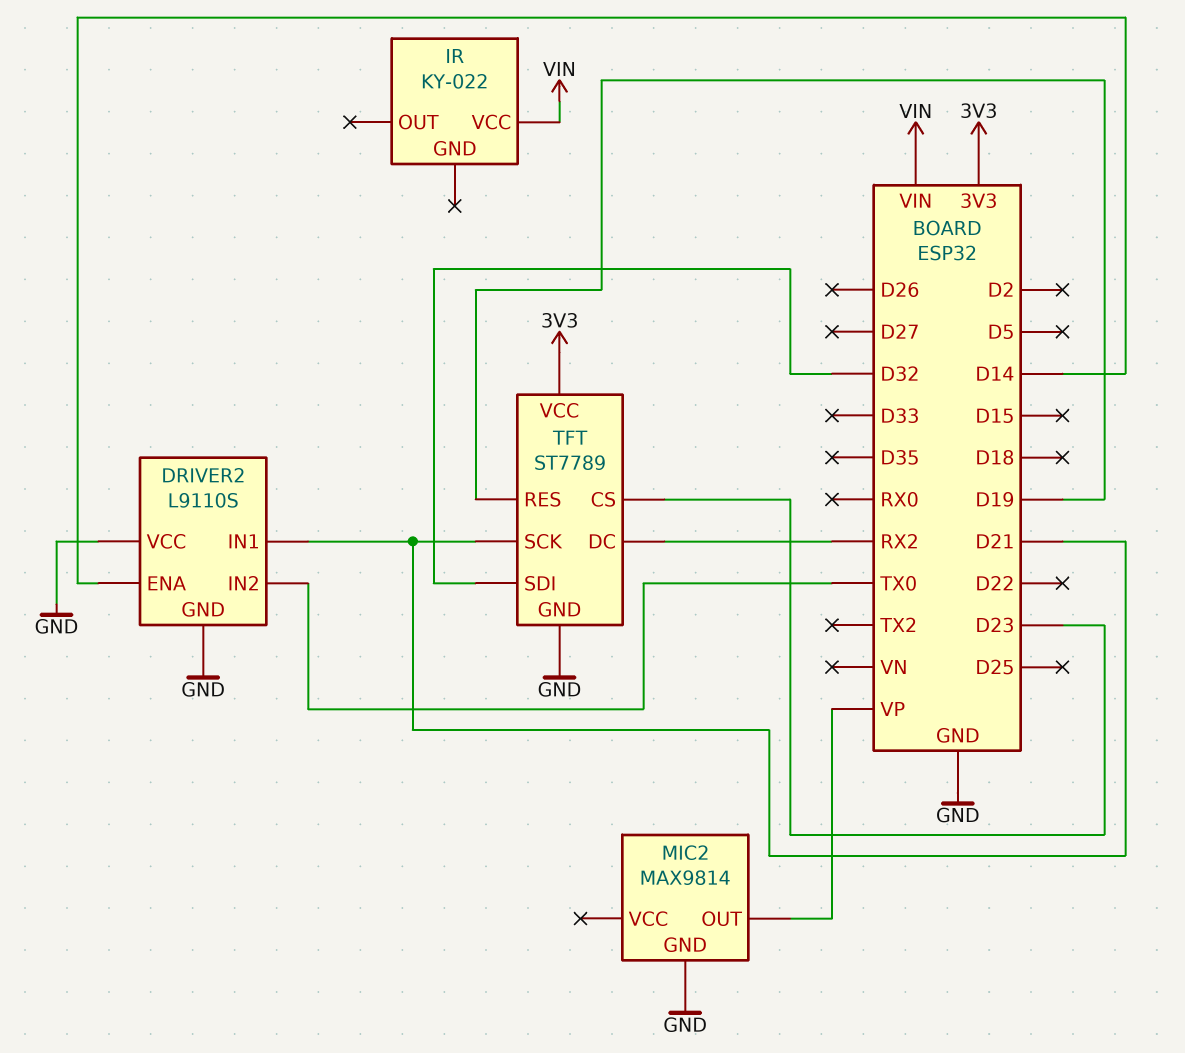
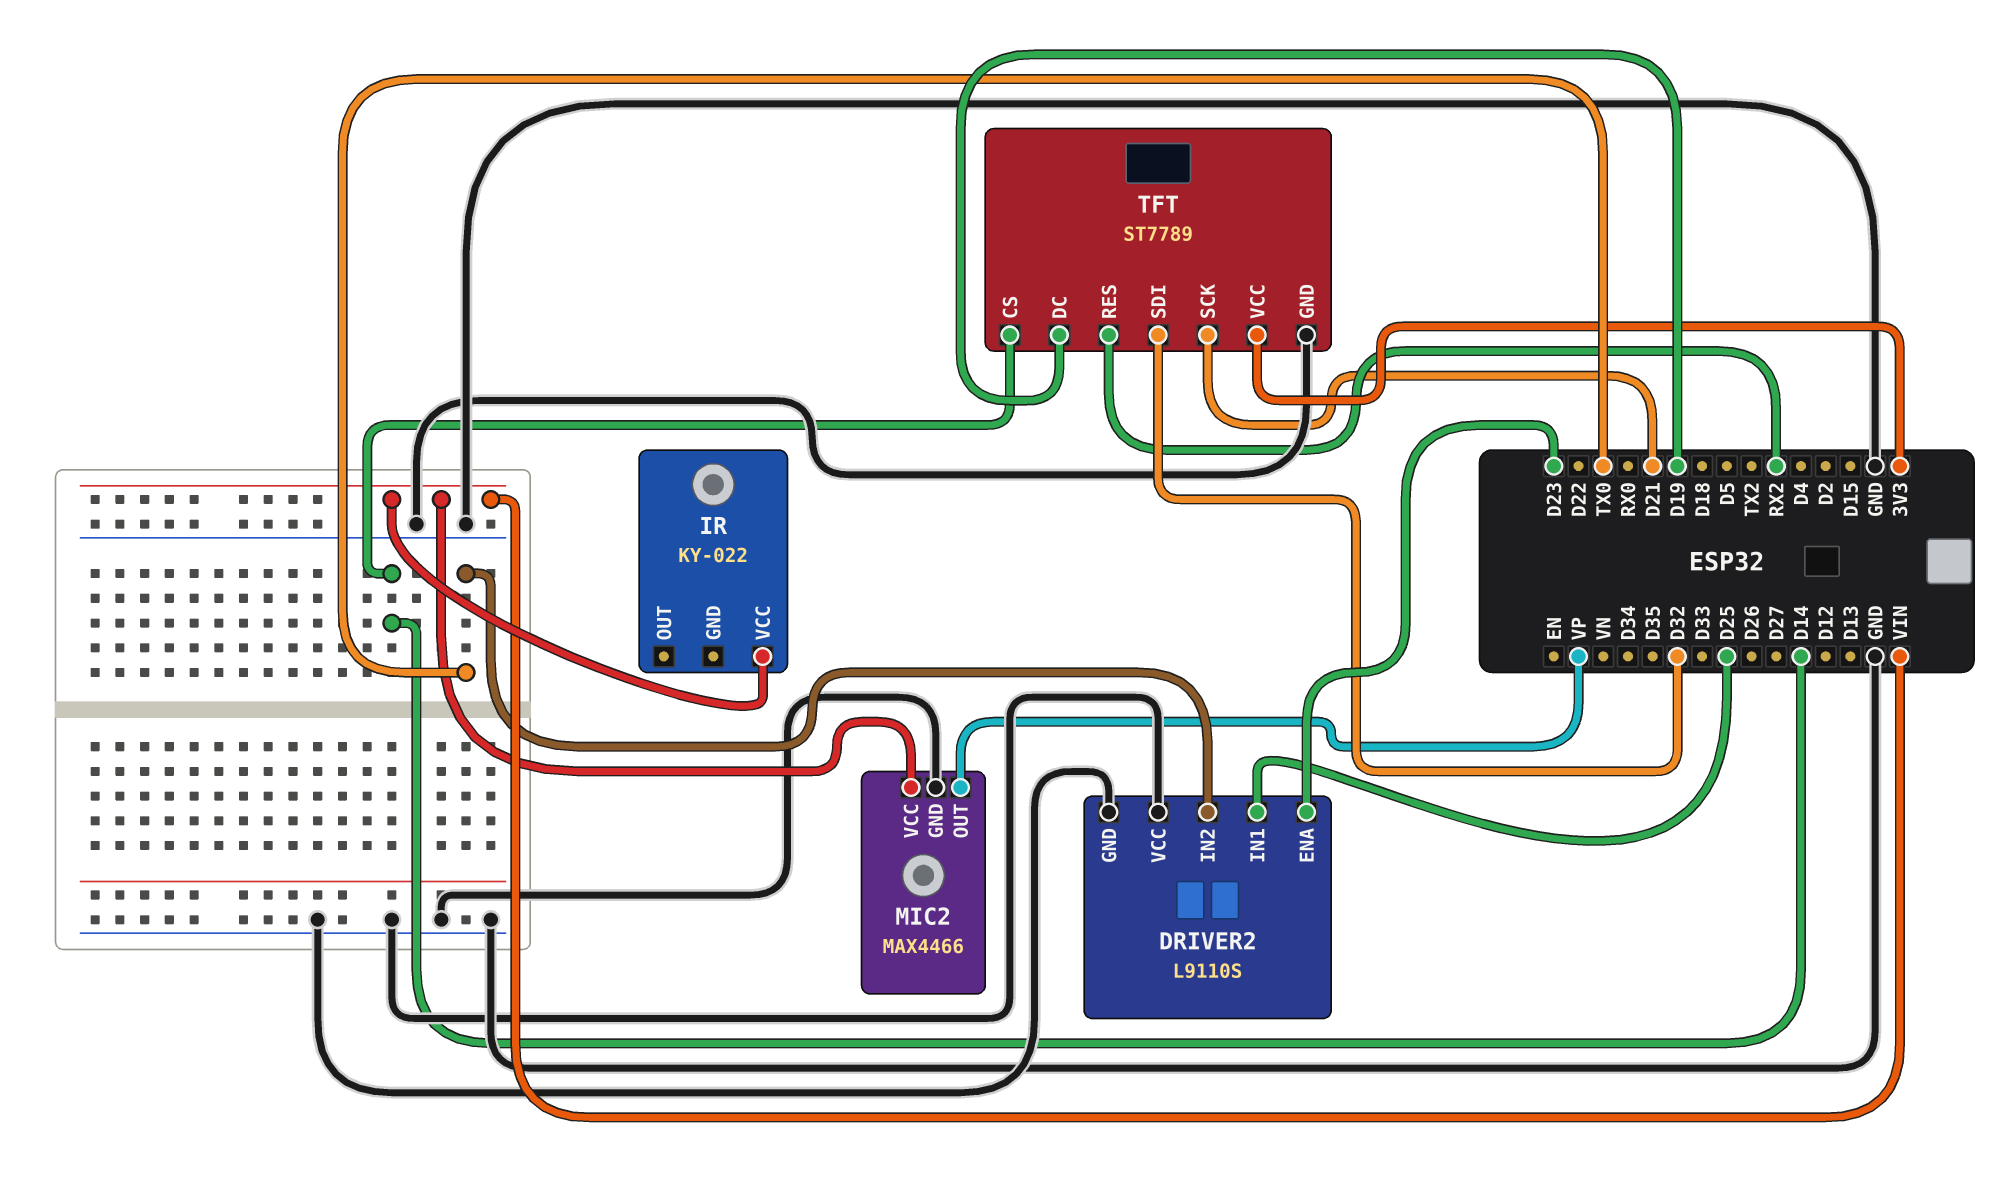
DRIVER2 pin ENA: D14 -> D23
DRIVER2 pin IN1: D21 -> D25
MIC2: MAX9814 -> MAX4466
MIC2 pin VCC: none -> VIN
TFT pin CS: D23 -> D14
TFT pin DC: RX2 -> D19
TFT pin RES: D19 -> RX2

